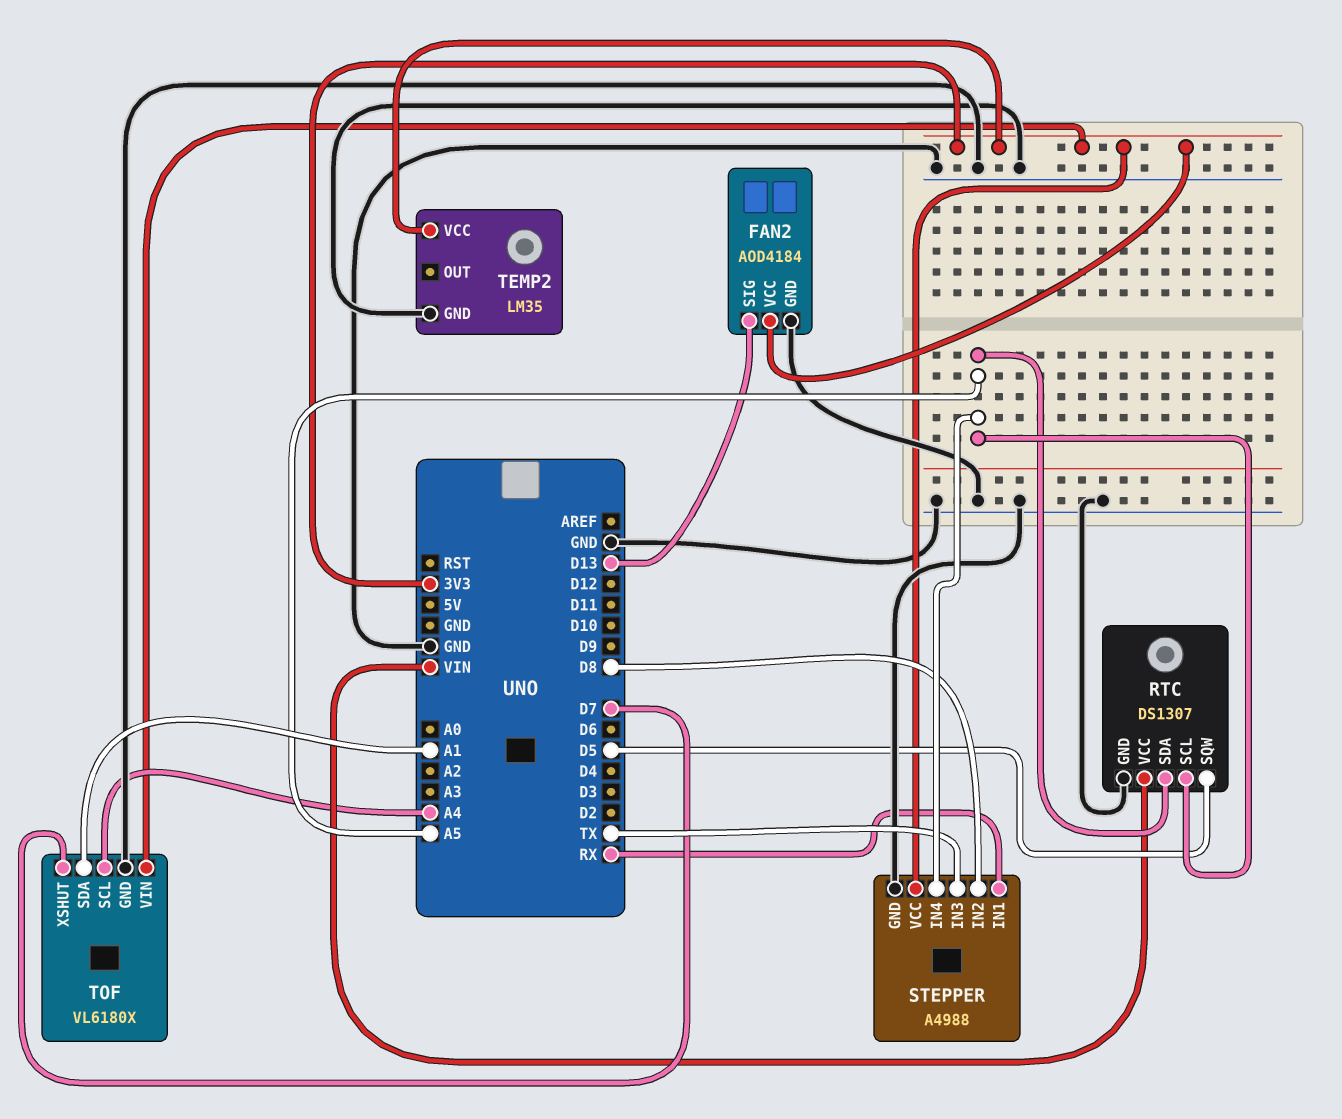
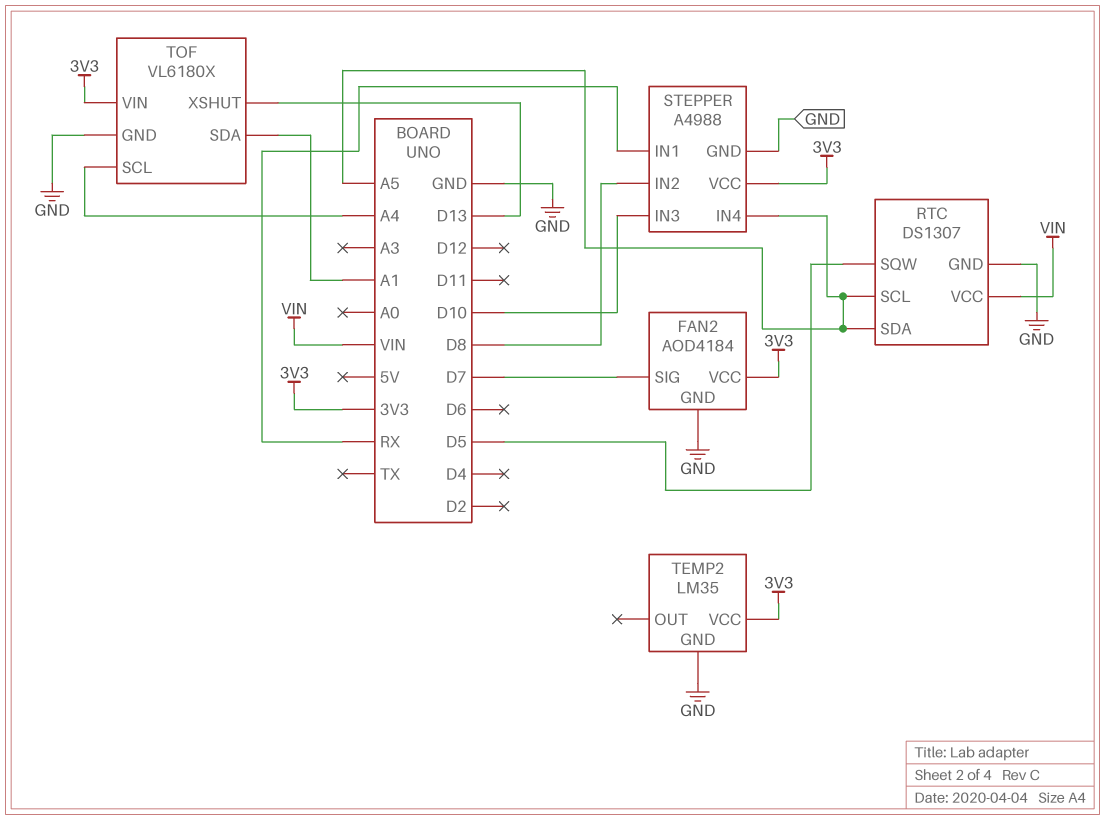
FAN2 pin SIG: D13 -> D7
STEPPER pin IN3: TX -> D10
TOF pin XSHUT: D7 -> D13

